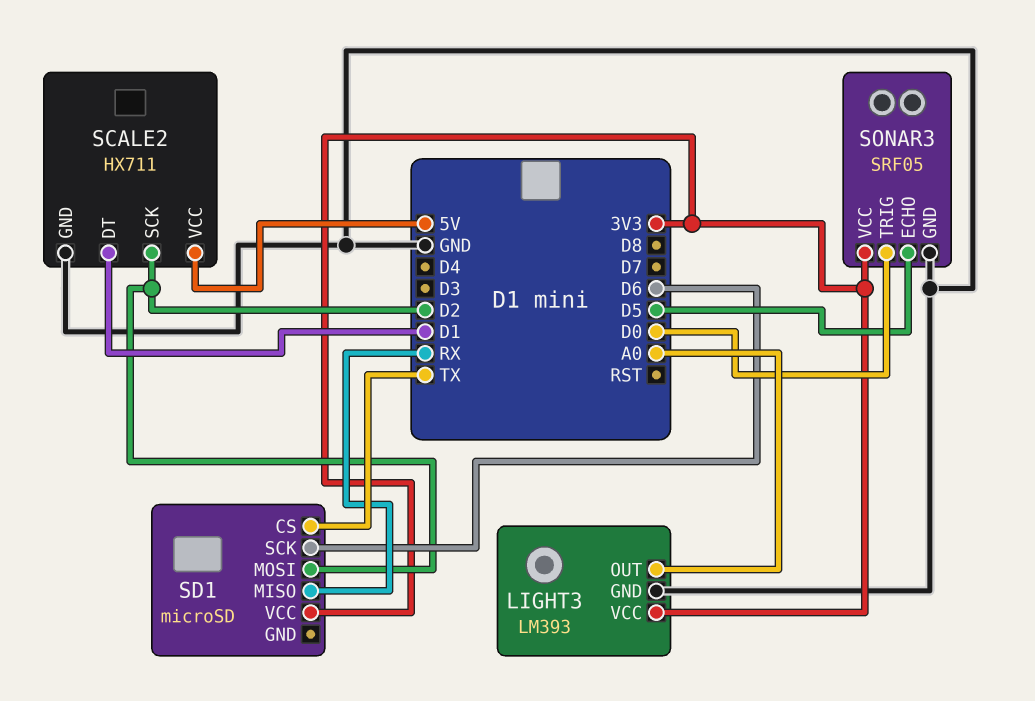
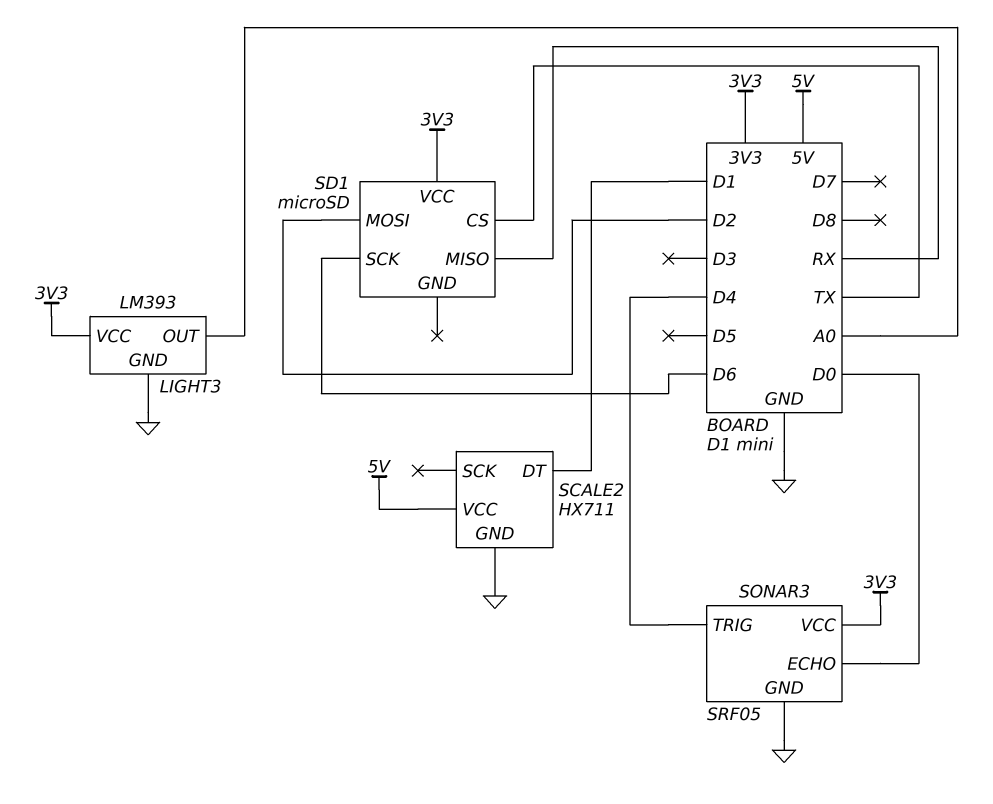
SCALE2 pin SCK: D2 -> none
SONAR3 pin ECHO: D5 -> D0
SONAR3 pin TRIG: D0 -> D4

